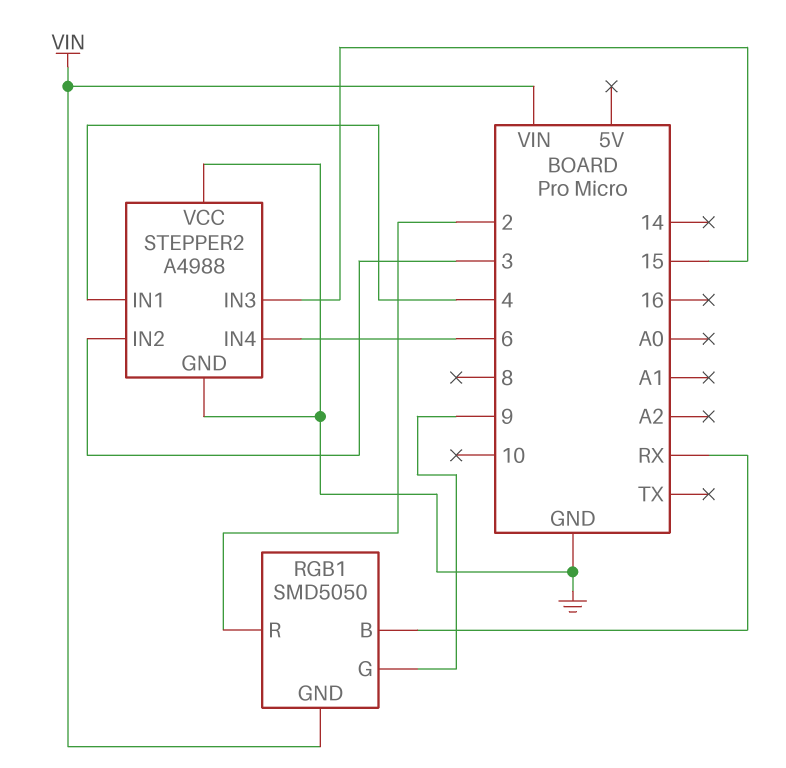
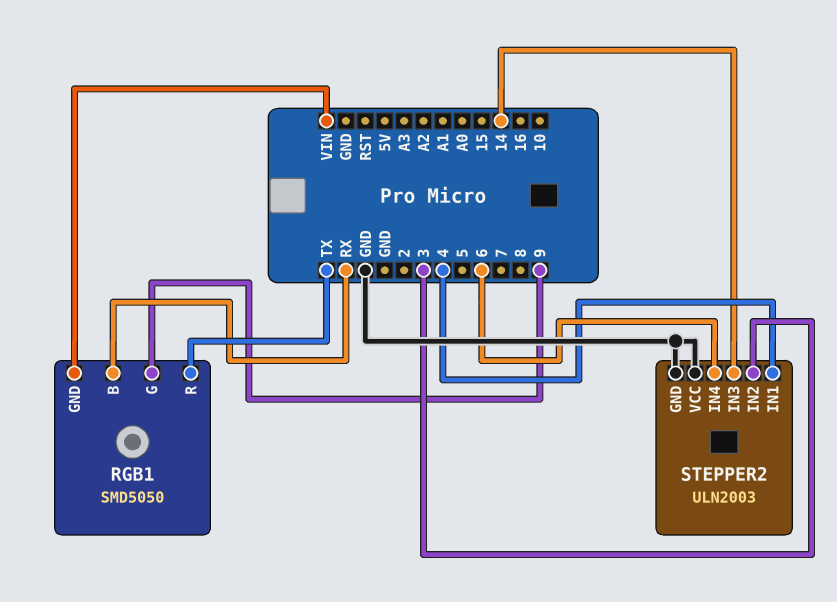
RGB1 pin R: 2 -> TX
STEPPER2: A4988 -> ULN2003
STEPPER2 pin IN3: 15 -> 14

